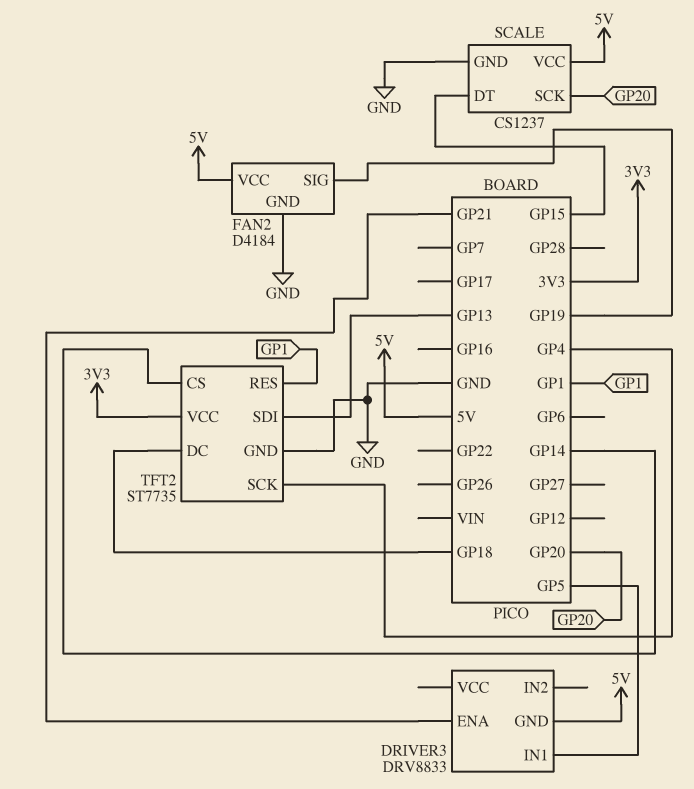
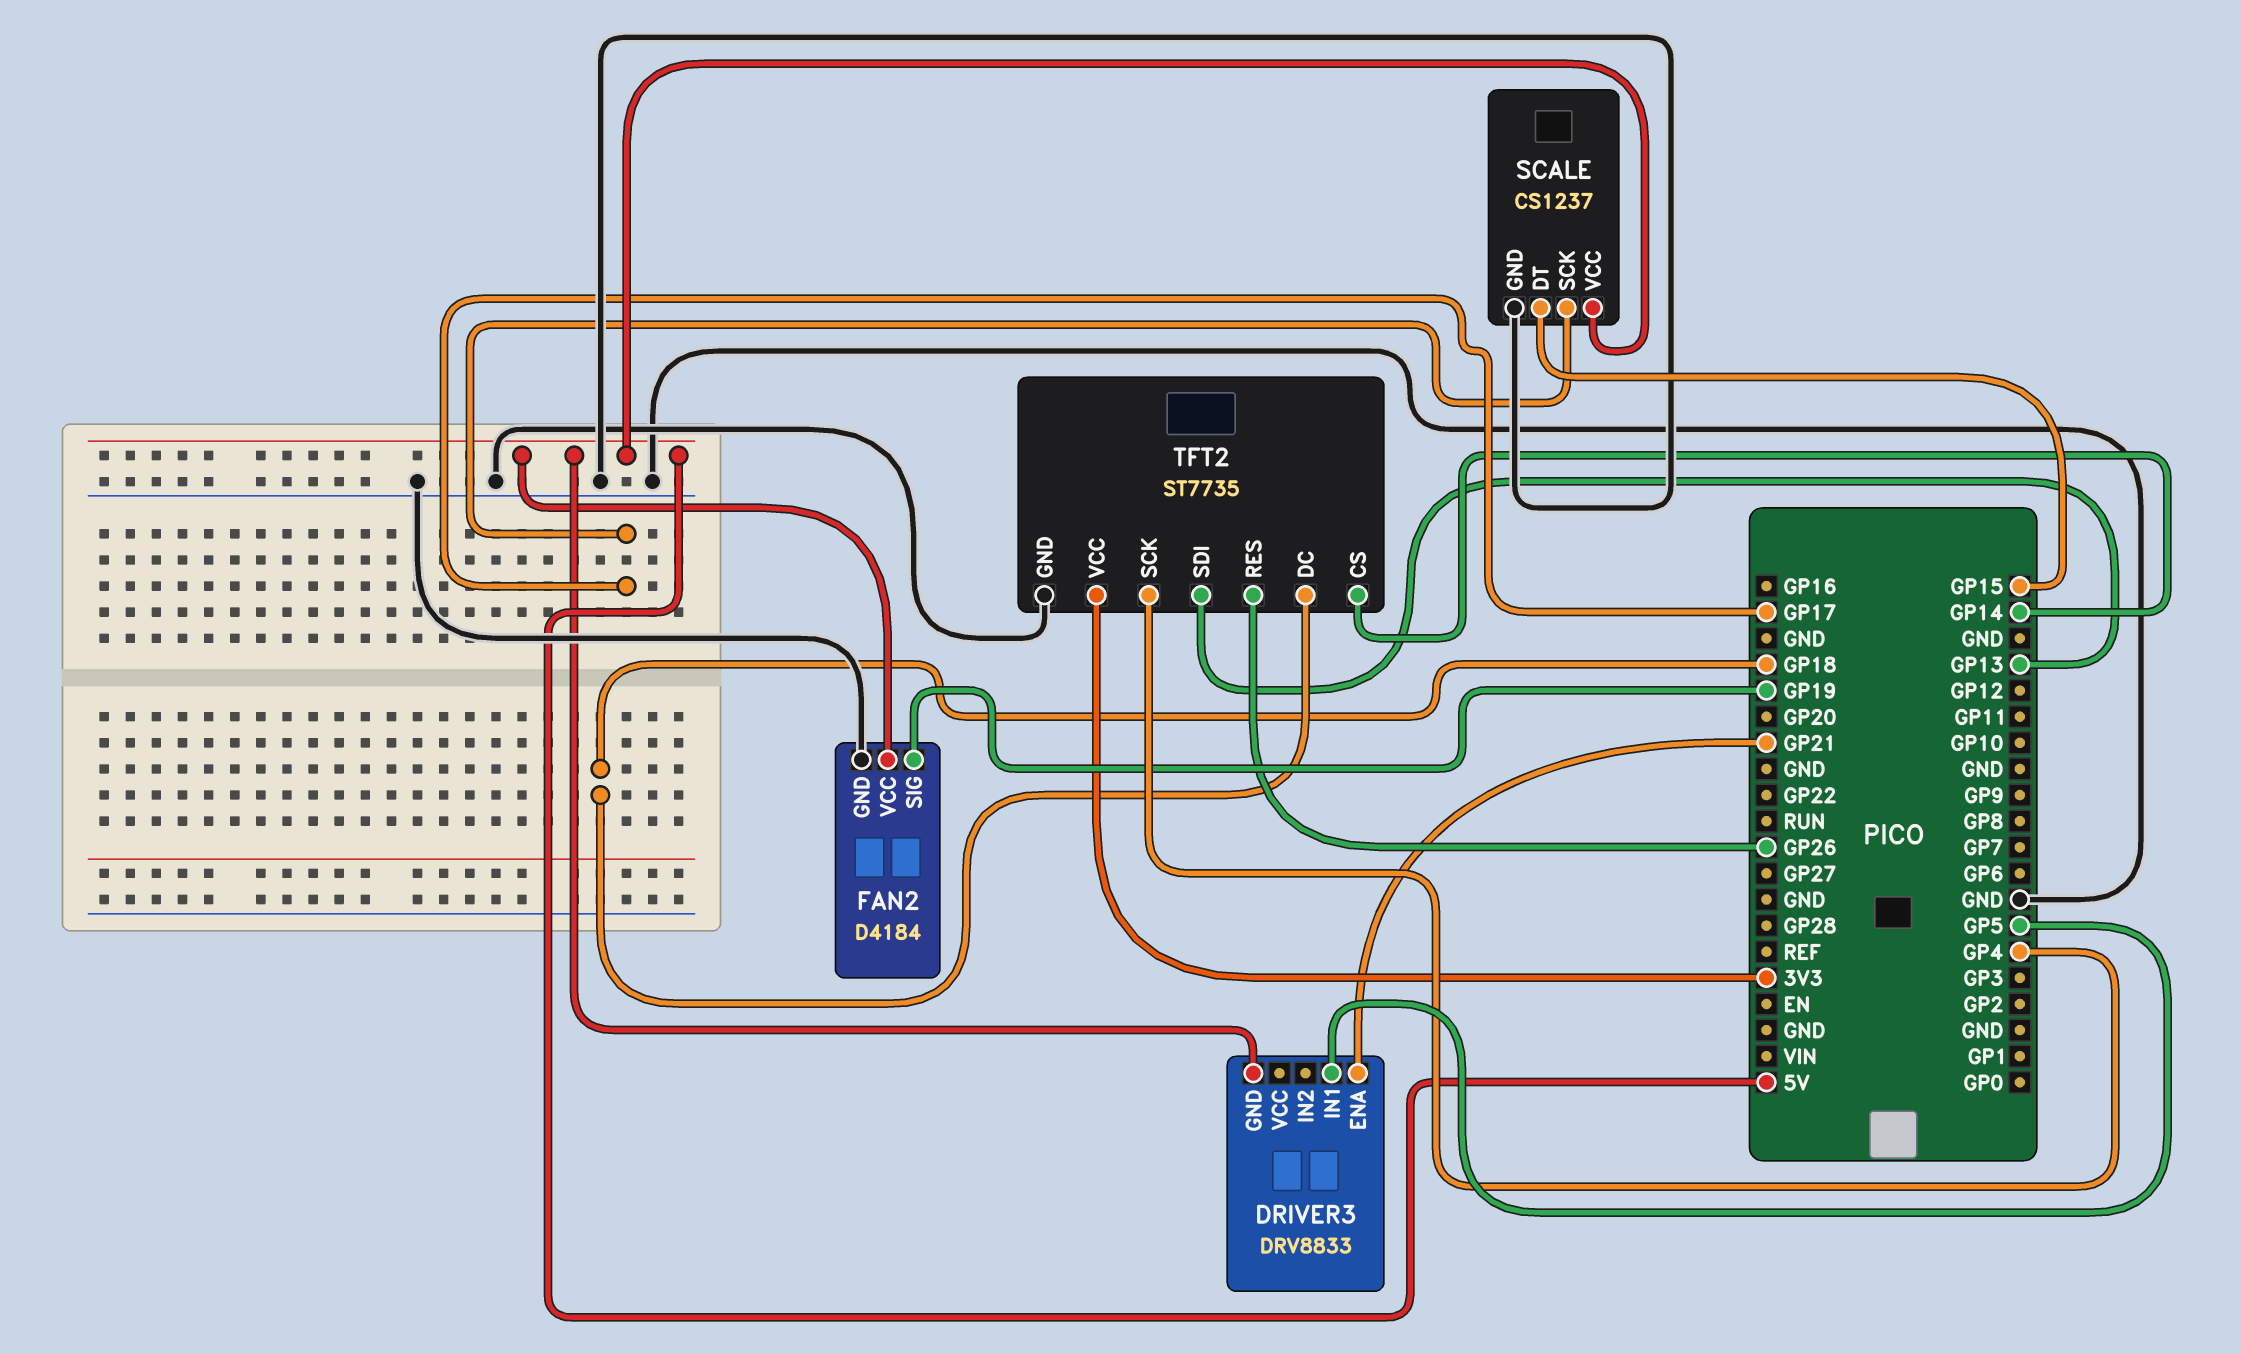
SCALE pin SCK: GP20 -> GP17
TFT2 pin RES: GP1 -> GP26

